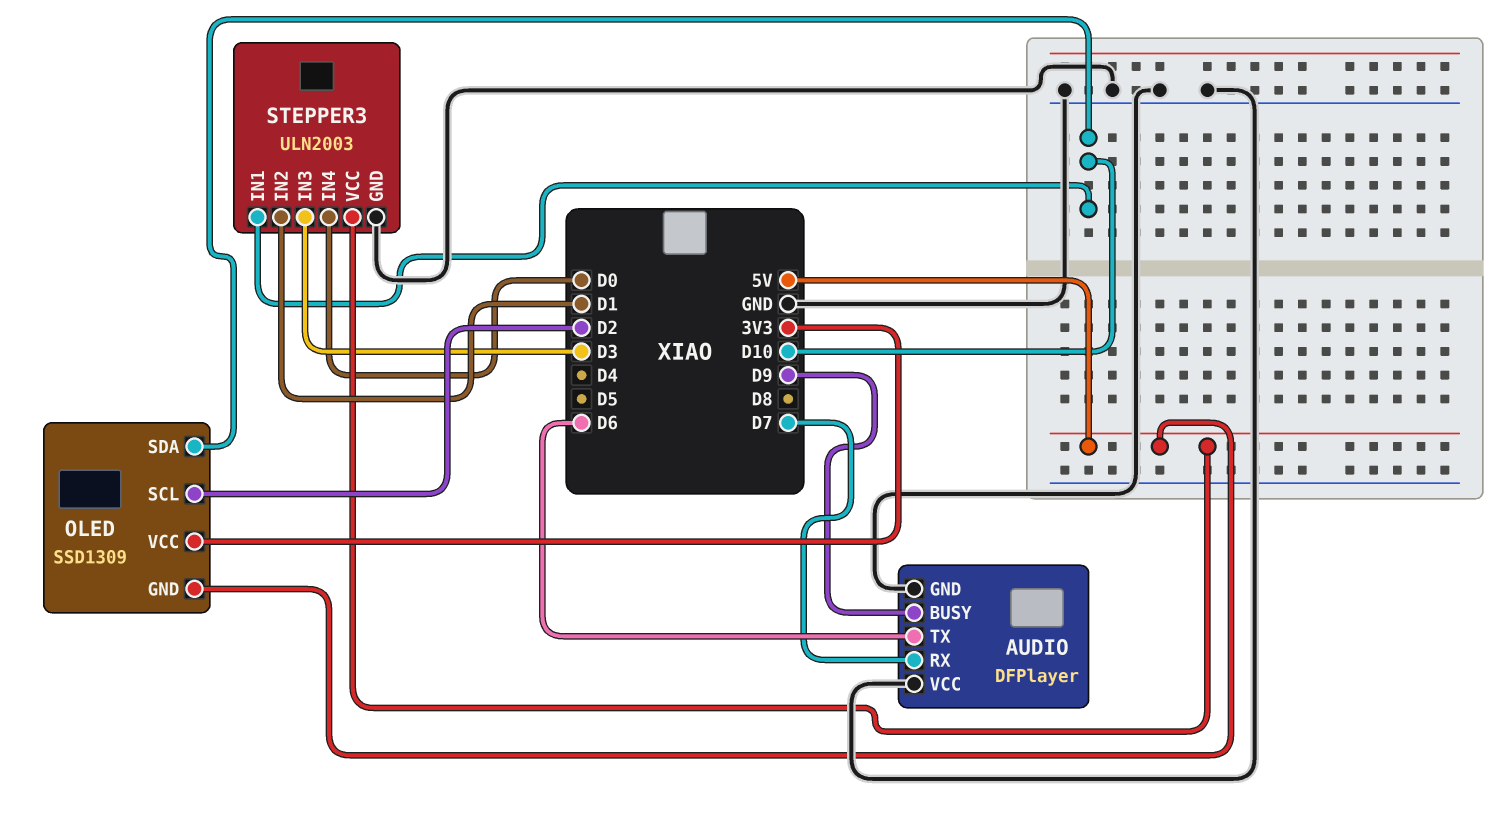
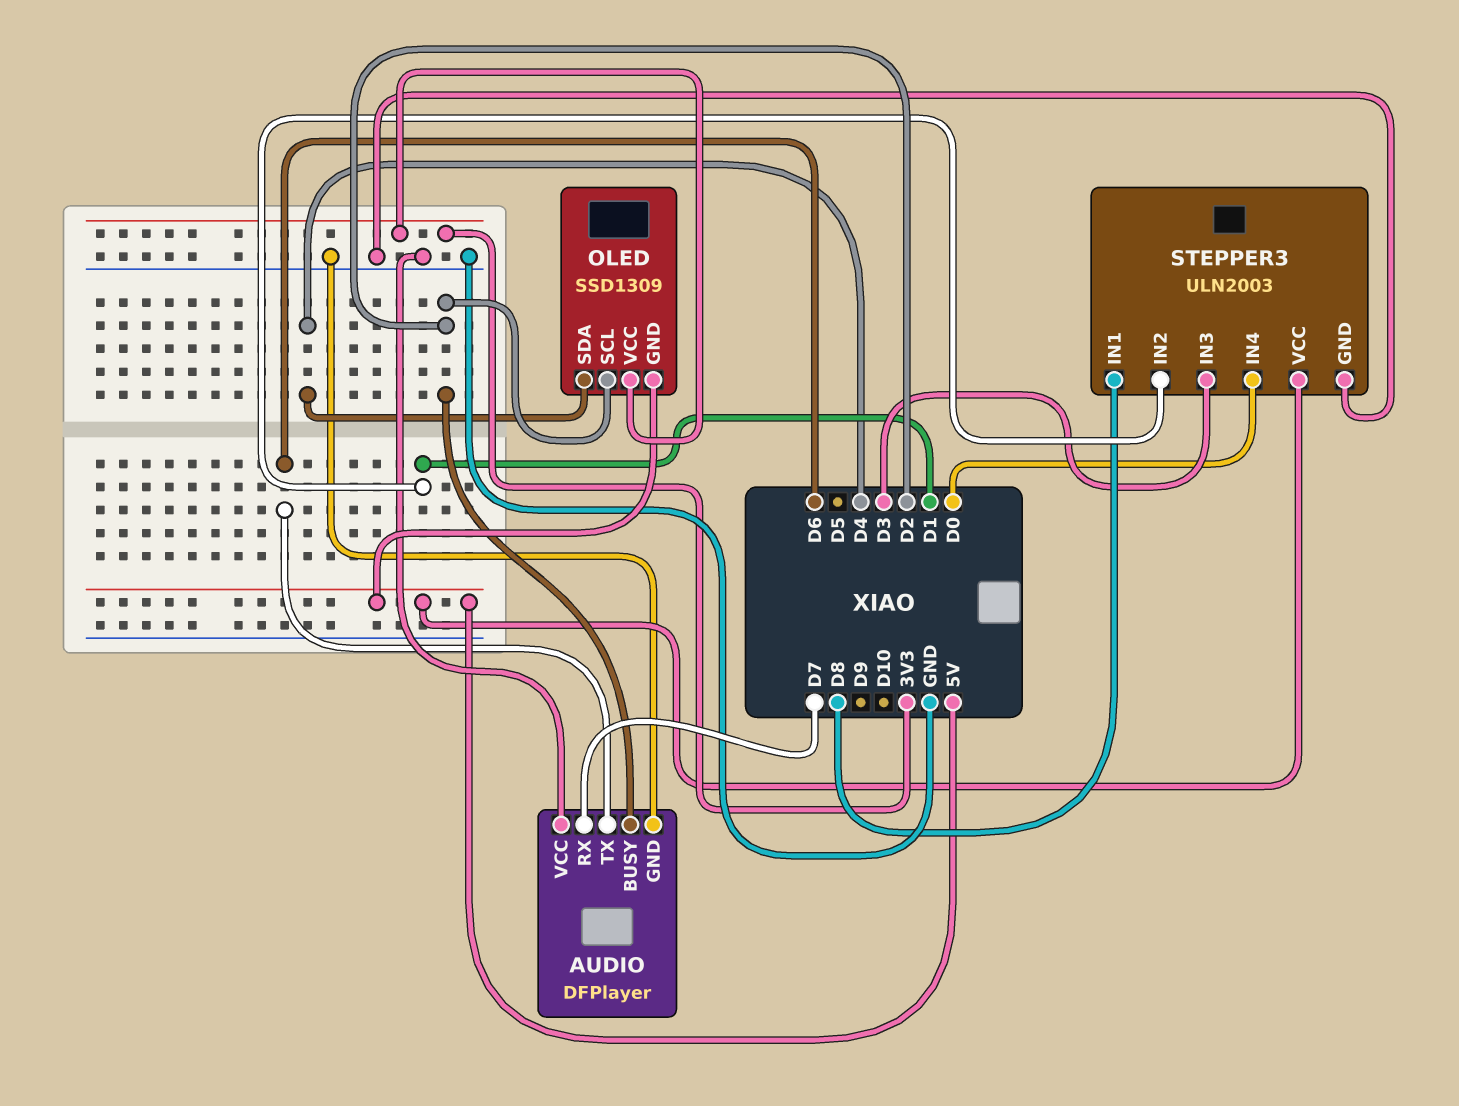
AUDIO pin BUSY: D9 -> D2
OLED pin SDA: D10 -> D4
STEPPER3 pin IN1: D10 -> D8

